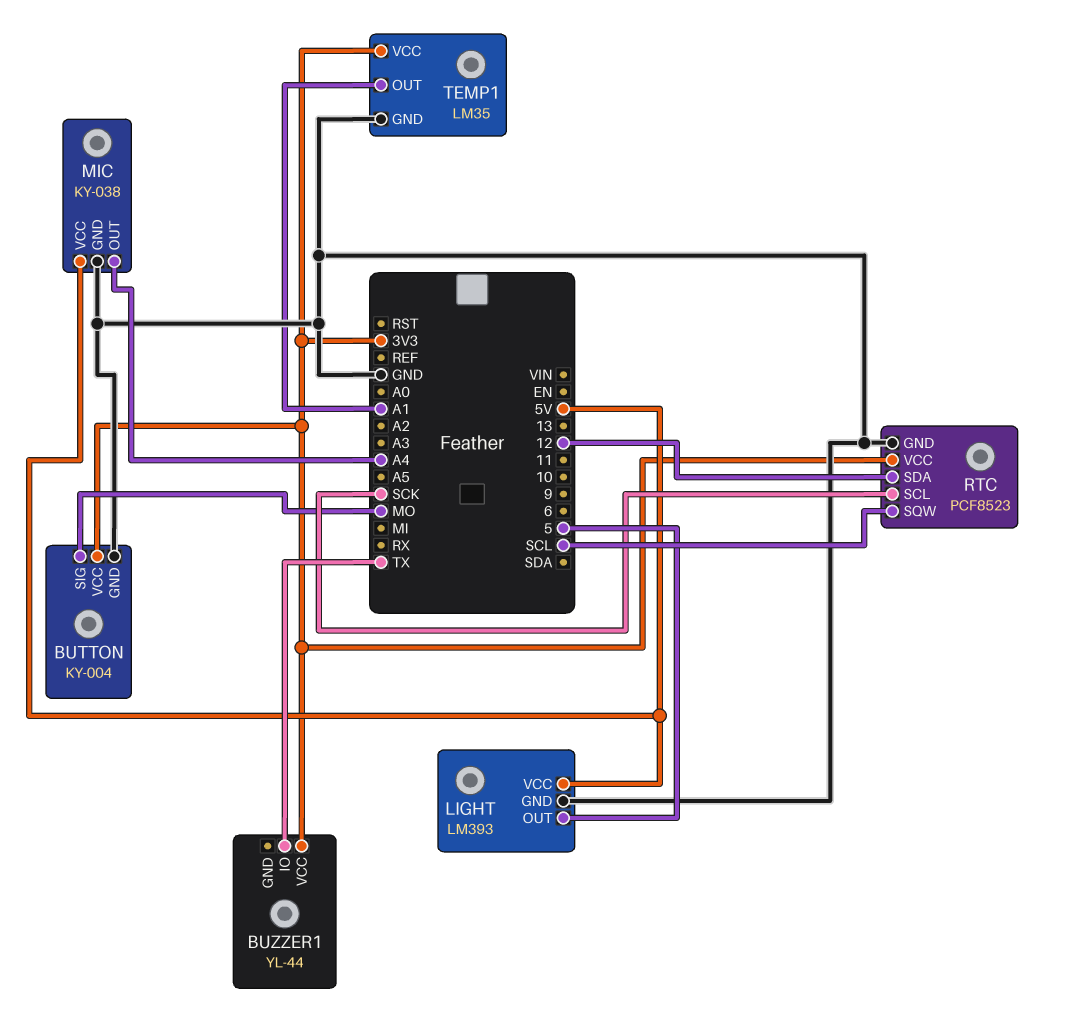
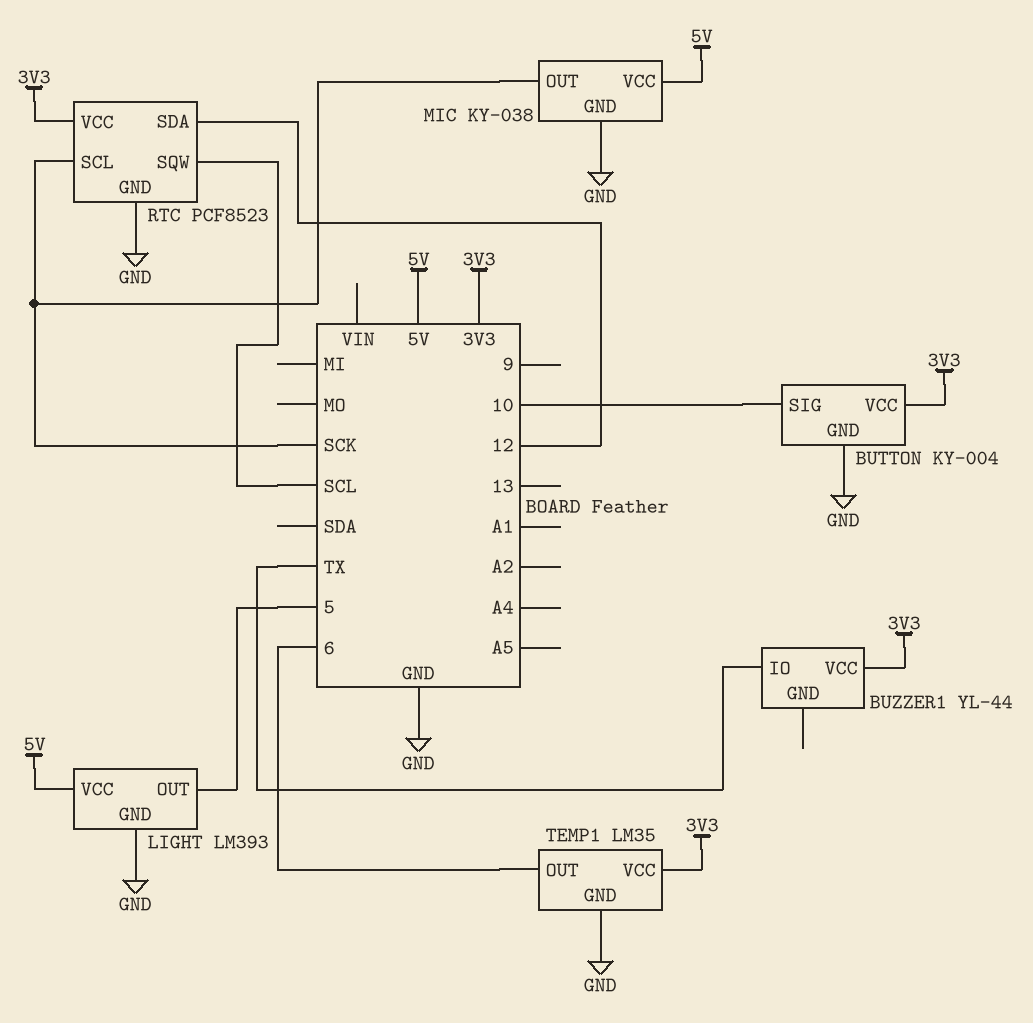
BUTTON pin SIG: MO -> 10
MIC pin OUT: A4 -> SCK
TEMP1 pin OUT: A1 -> 6

